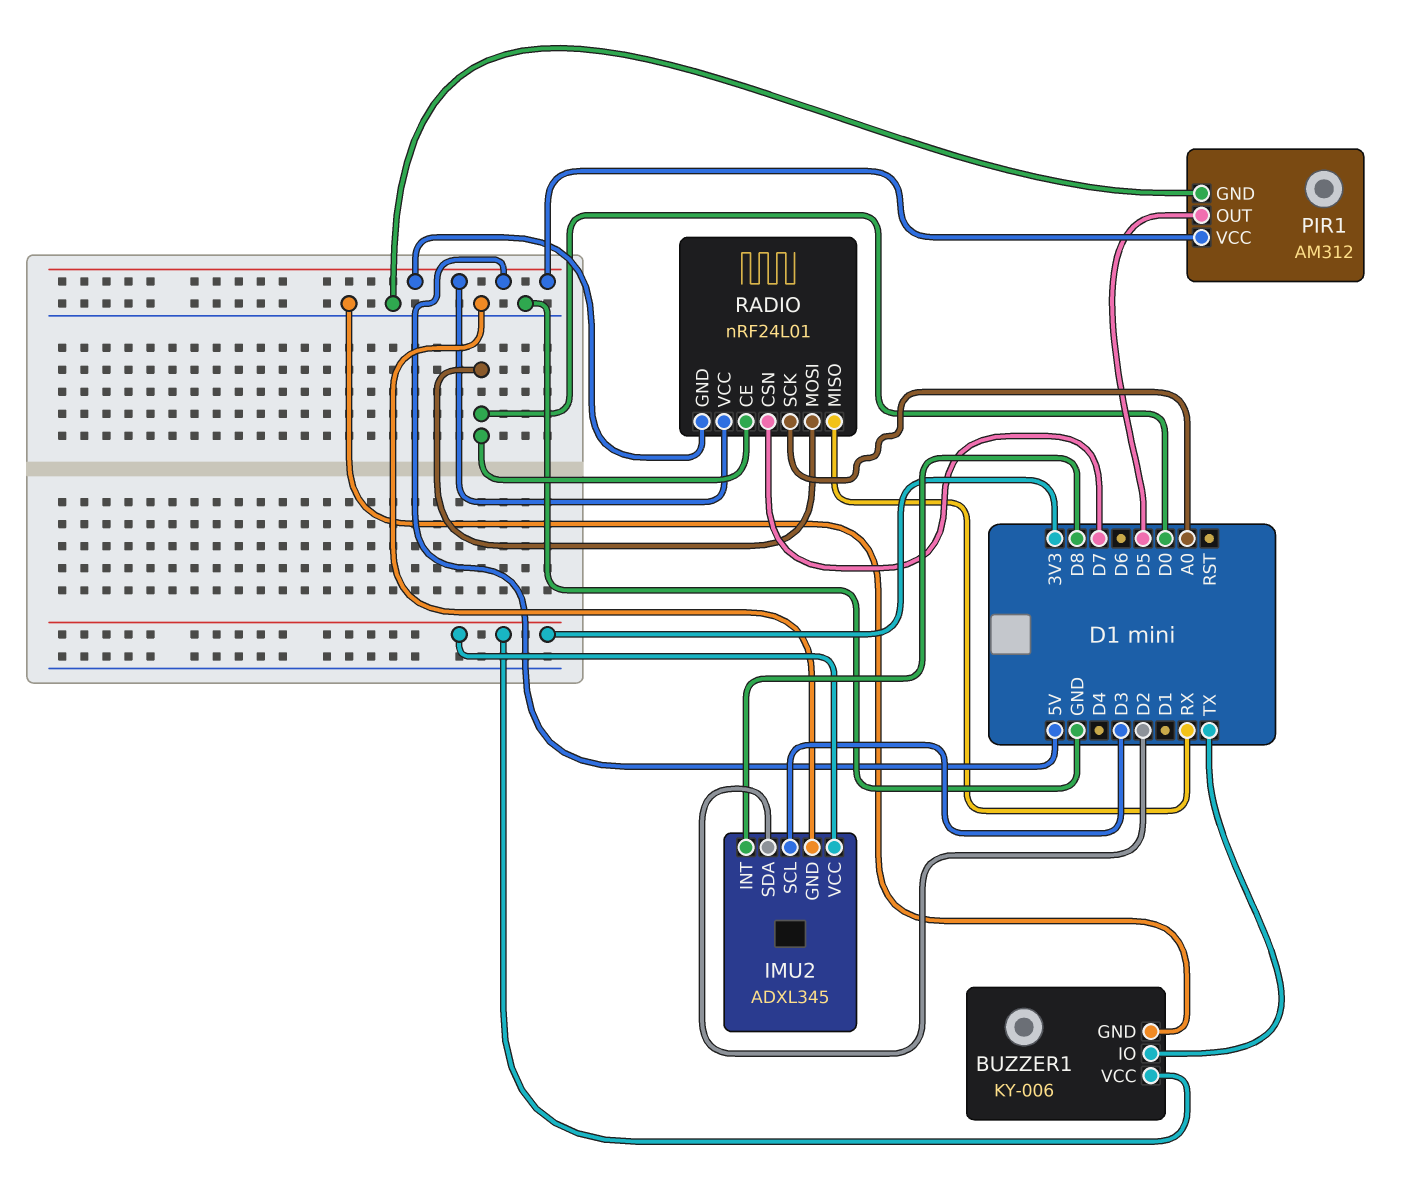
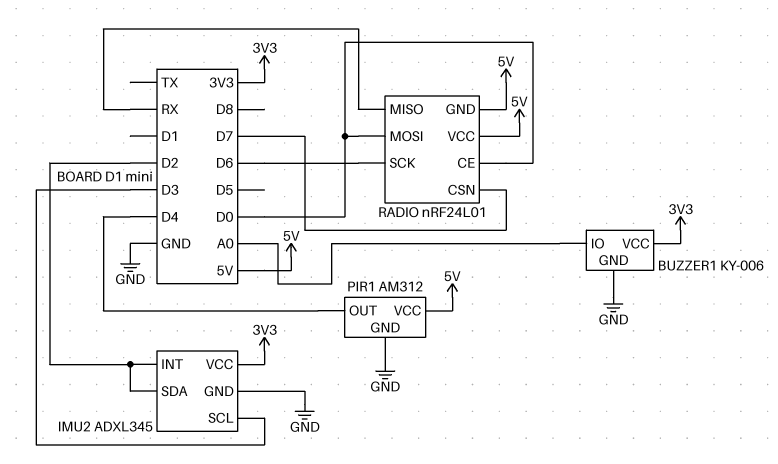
BUZZER1 pin IO: TX -> A0
IMU2 pin INT: D8 -> D2
PIR1 pin OUT: D5 -> D4
RADIO pin SCK: A0 -> D6

